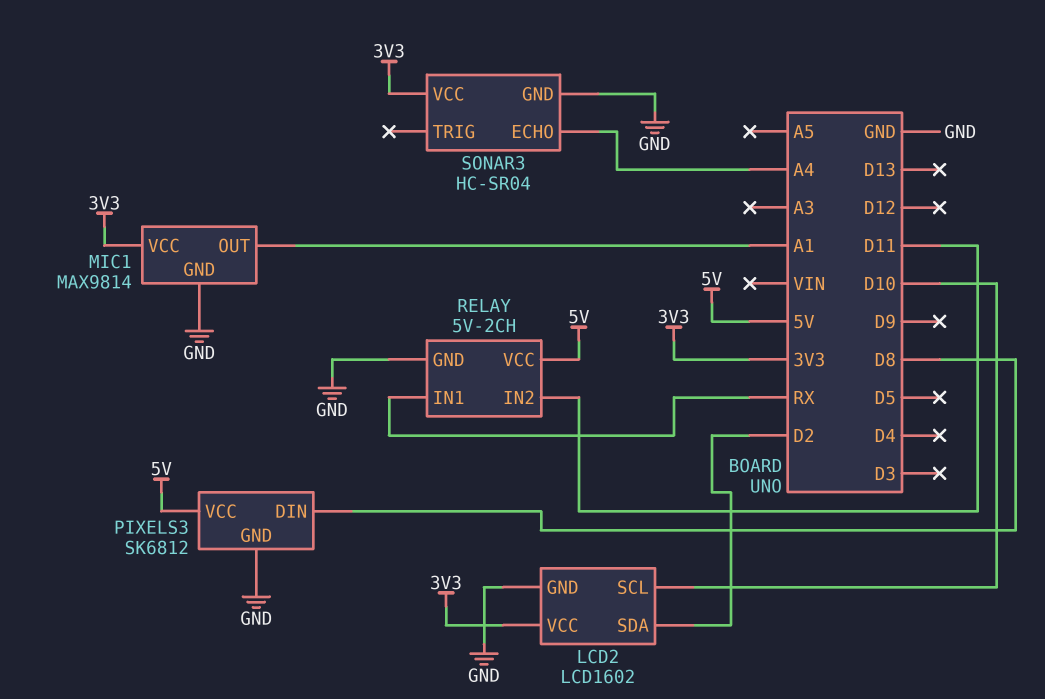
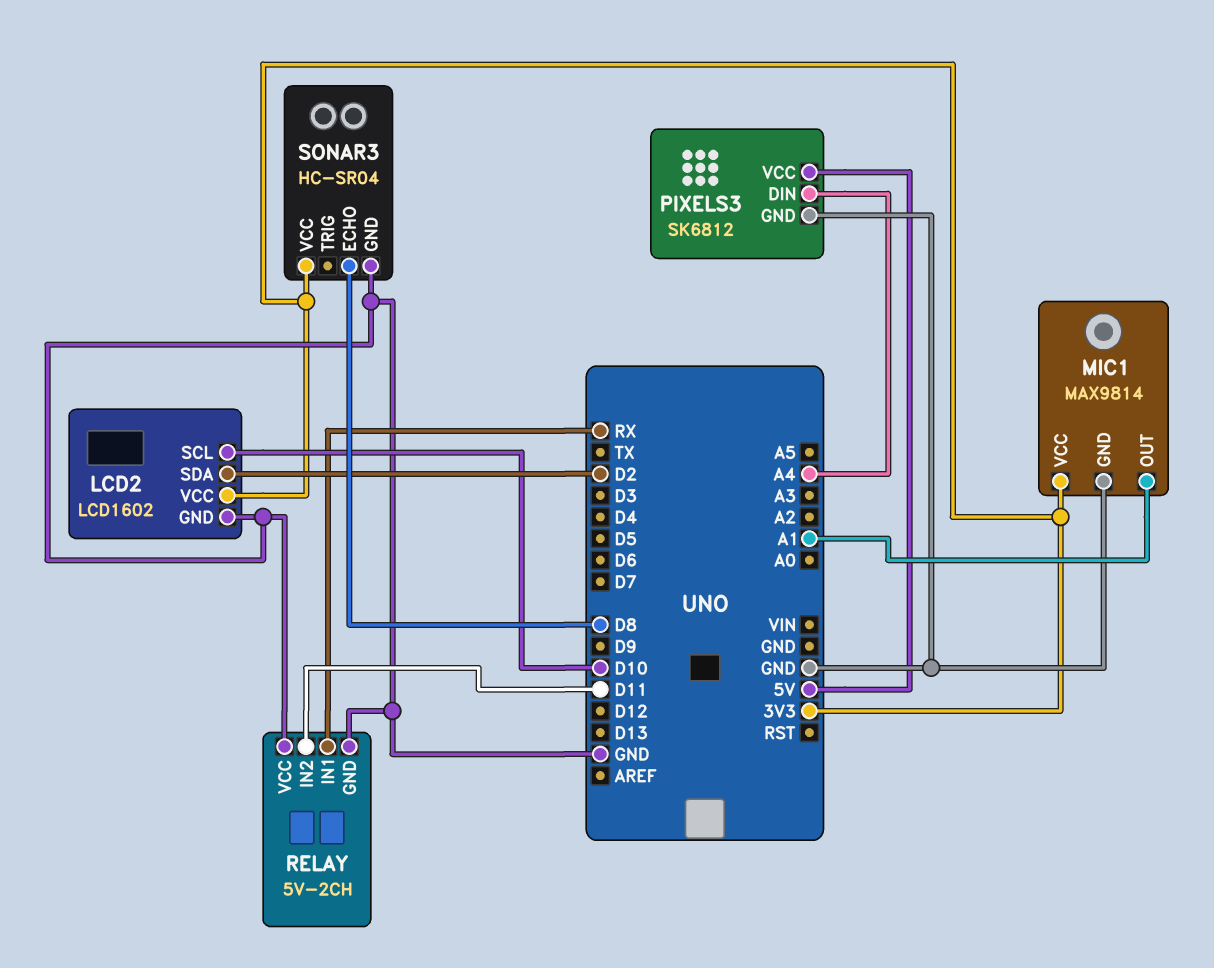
PIXELS3 pin DIN: D8 -> A4
RELAY pin VCC: 5V -> GND
SONAR3 pin ECHO: A4 -> D8

